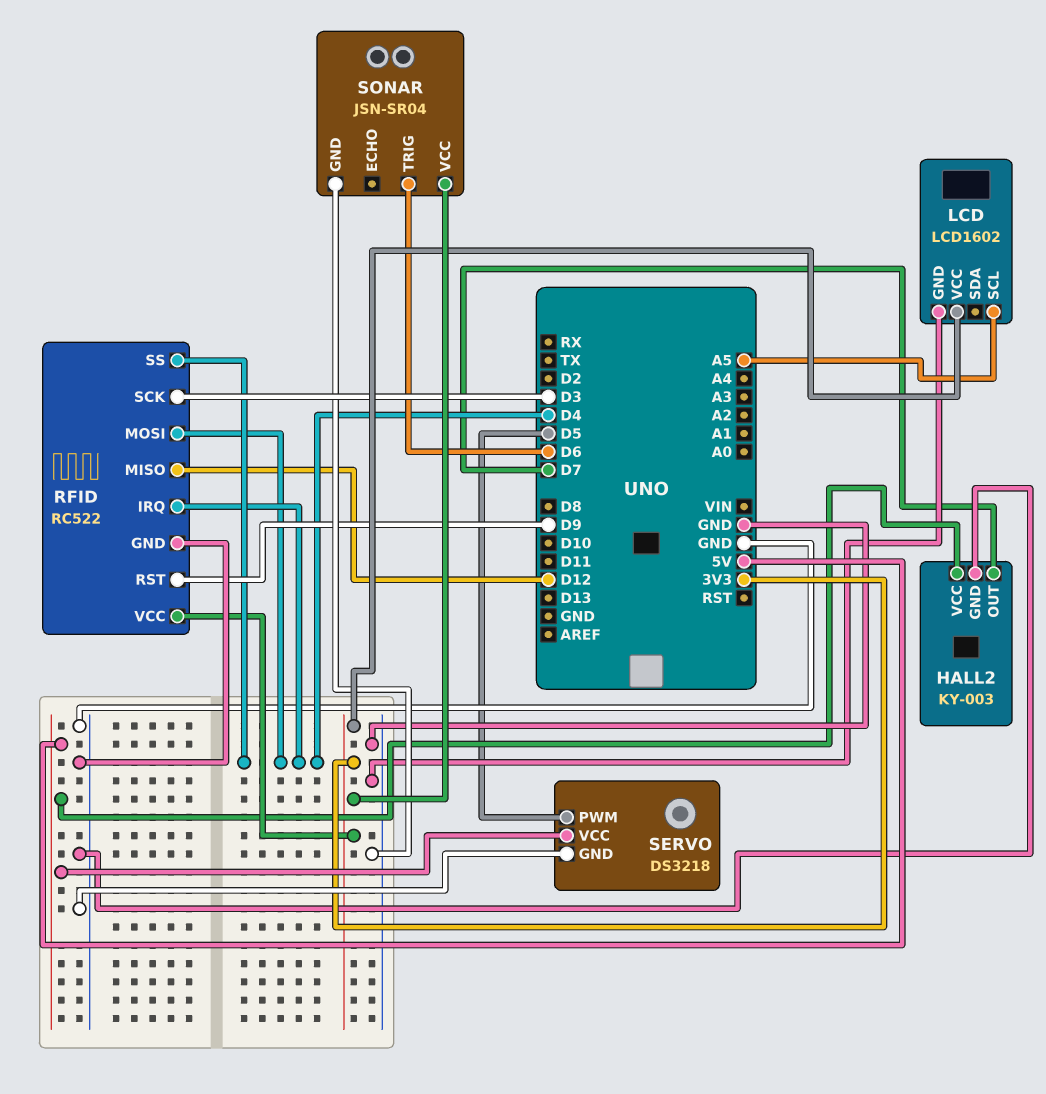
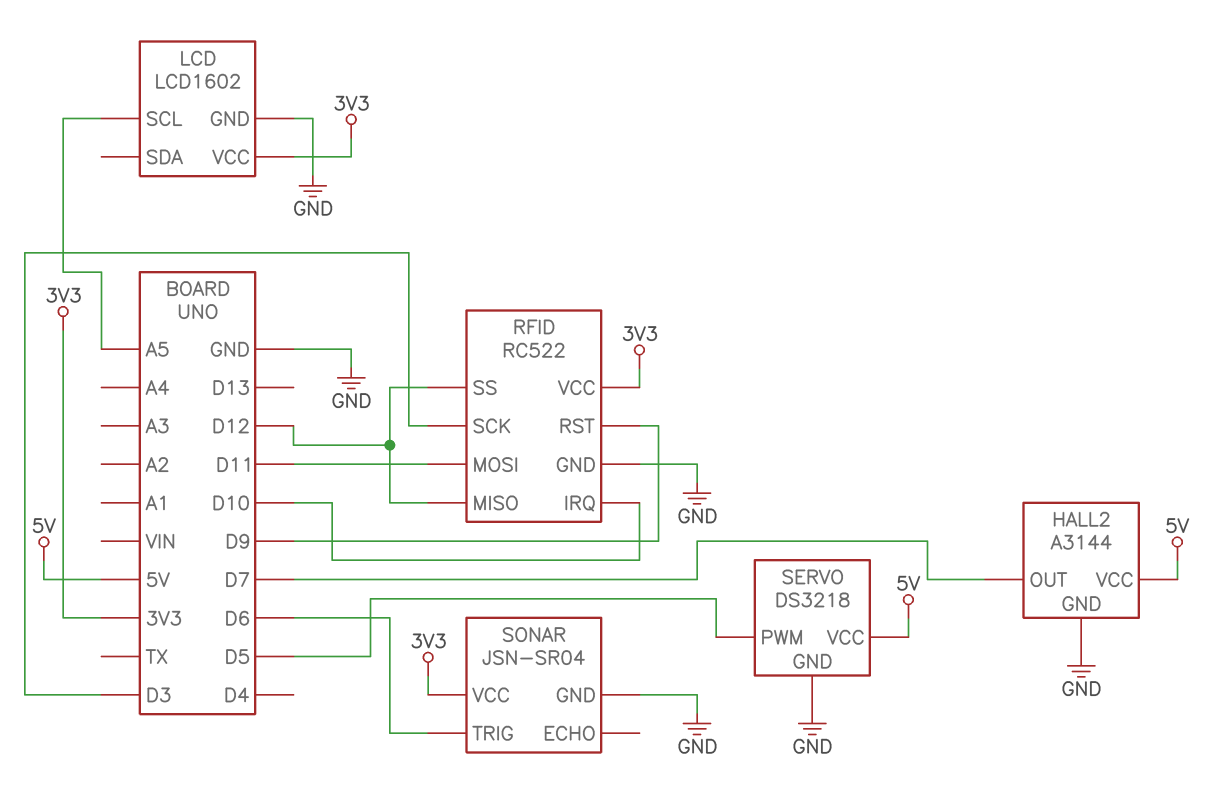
HALL2: KY-003 -> A3144
RFID pin IRQ: D4 -> D10
RFID pin MOSI: D4 -> D11
RFID pin SS: D4 -> D12

